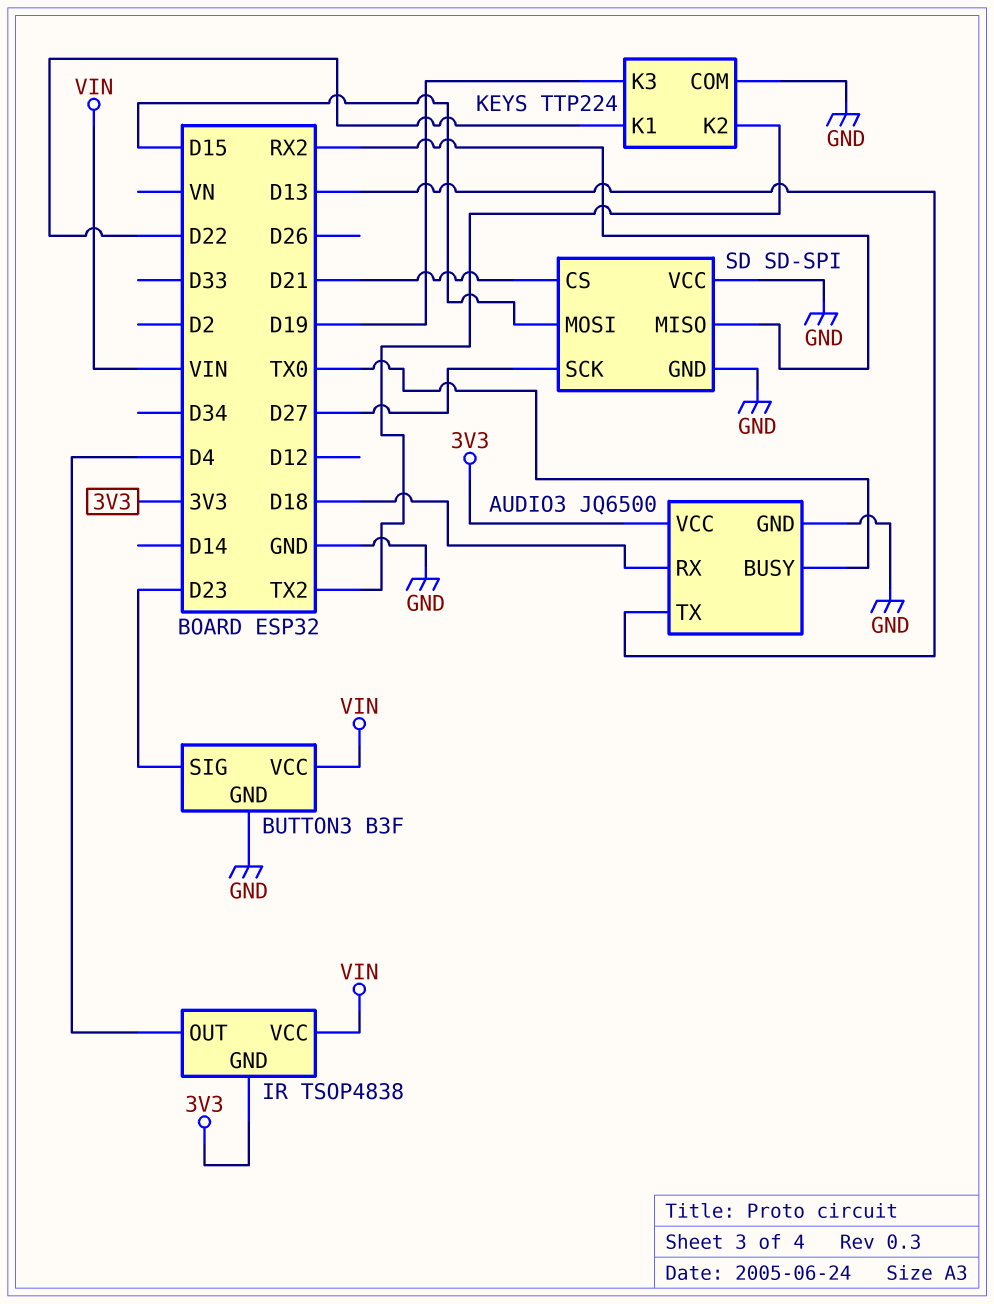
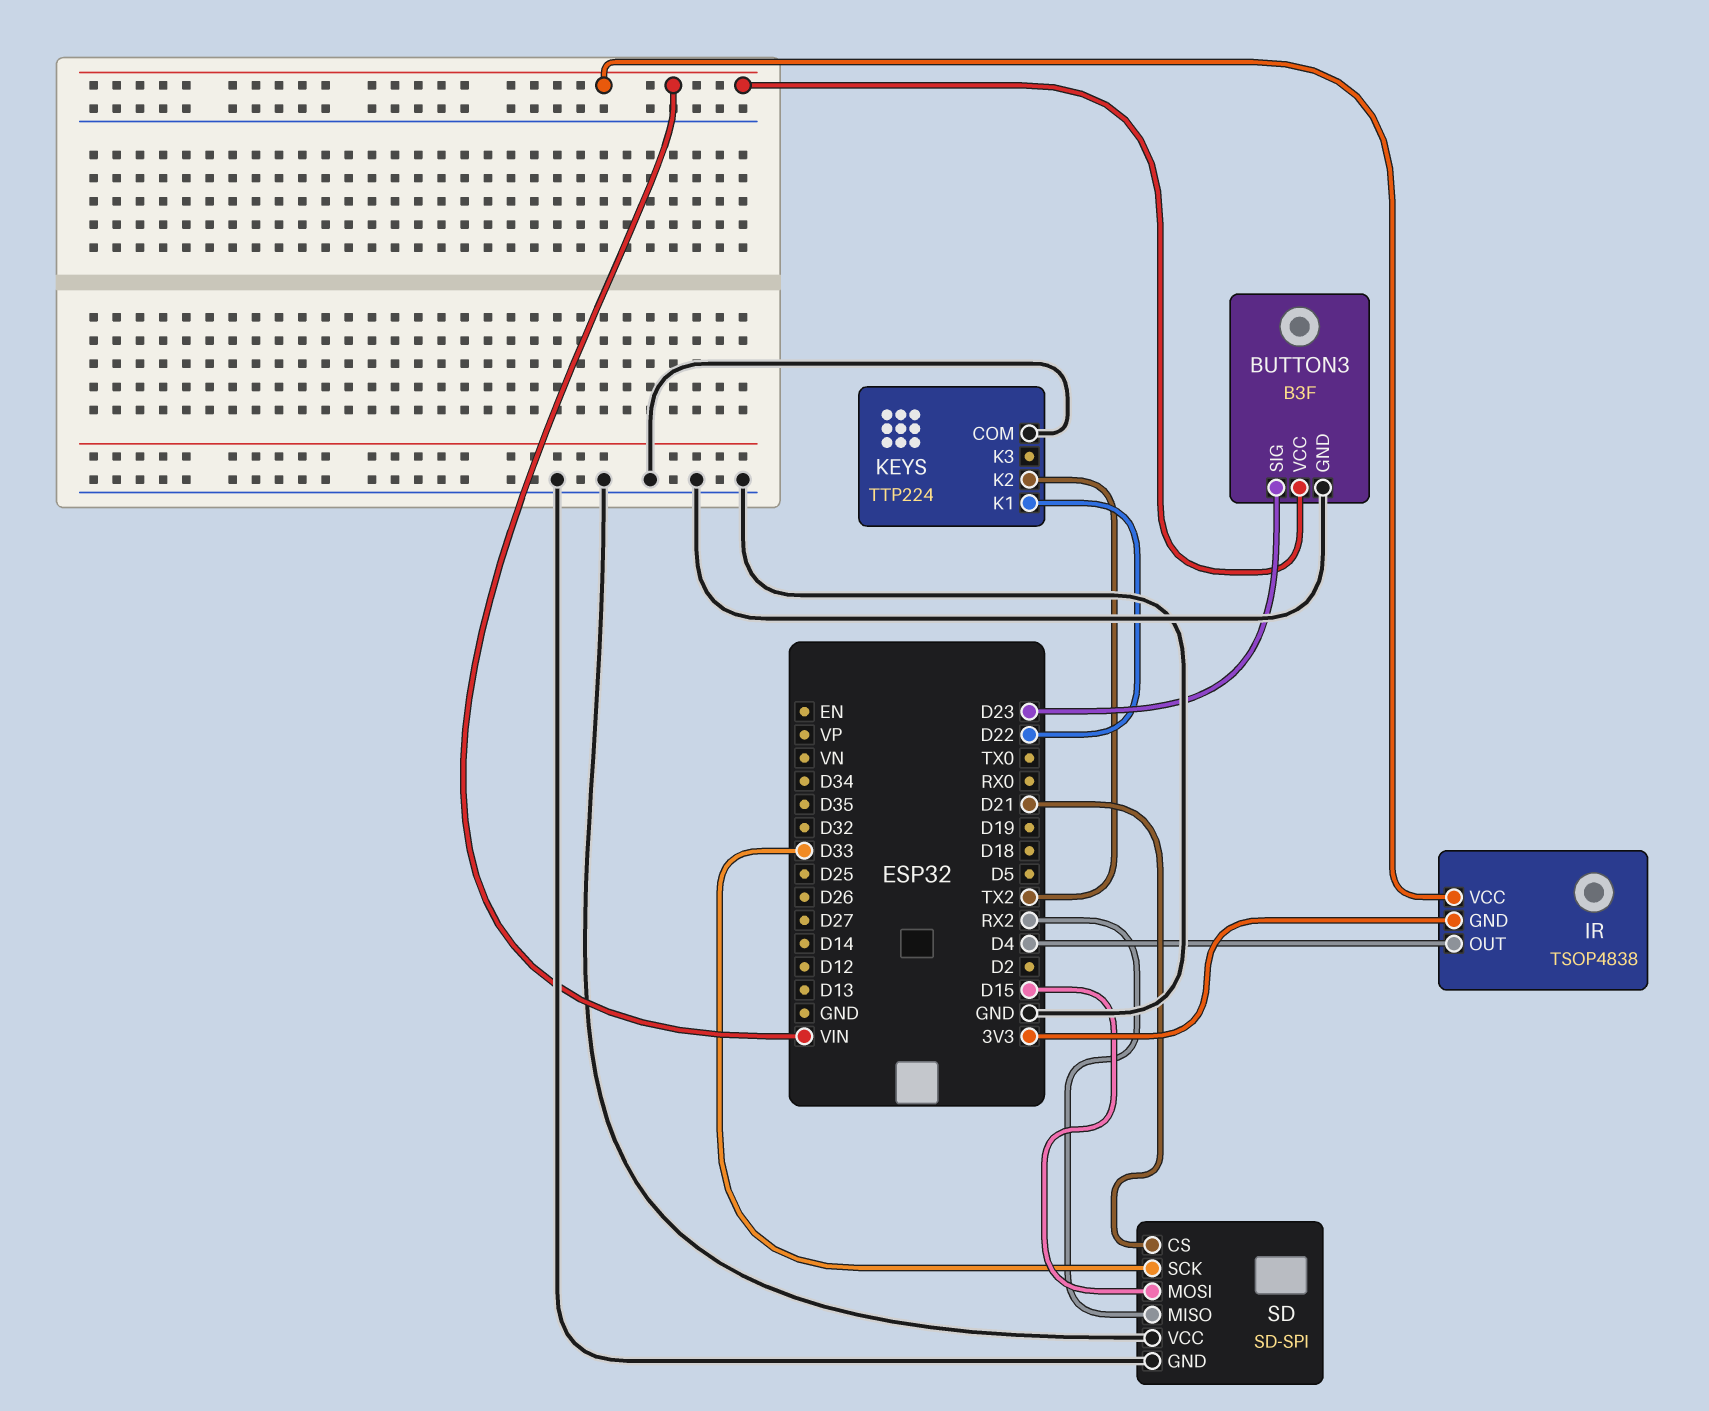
AUDIO3: JQ6500 -> none
AUDIO3 pin BUSY: TX0 -> none
AUDIO3 pin GND: GND -> none
AUDIO3 pin RX: D18 -> none
AUDIO3 pin TX: D13 -> none
AUDIO3 pin VCC: 3V3 -> none
KEYS pin K3: D19 -> none
SD pin SCK: D27 -> D33

